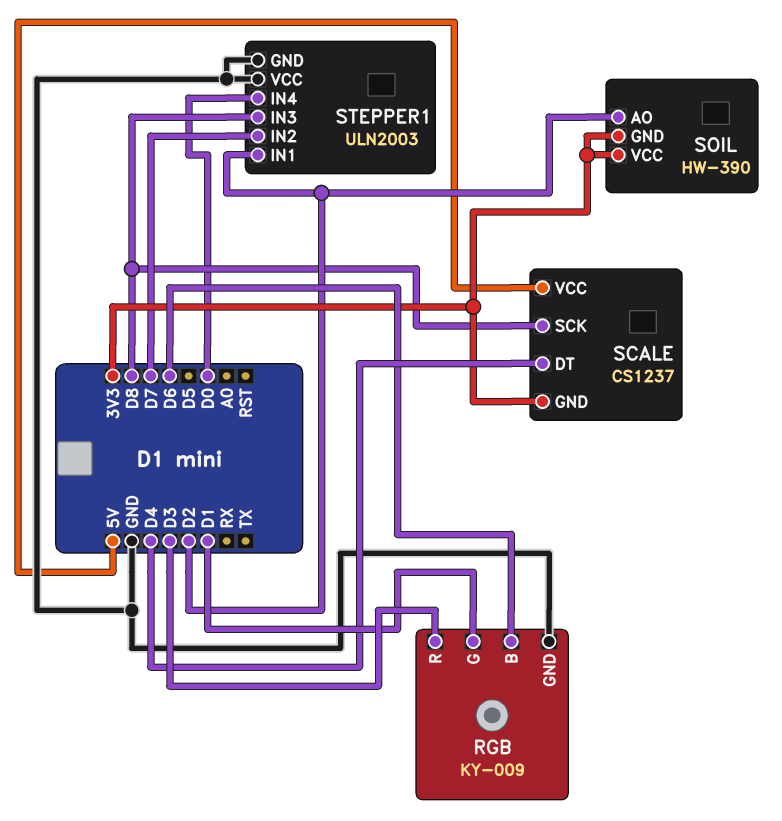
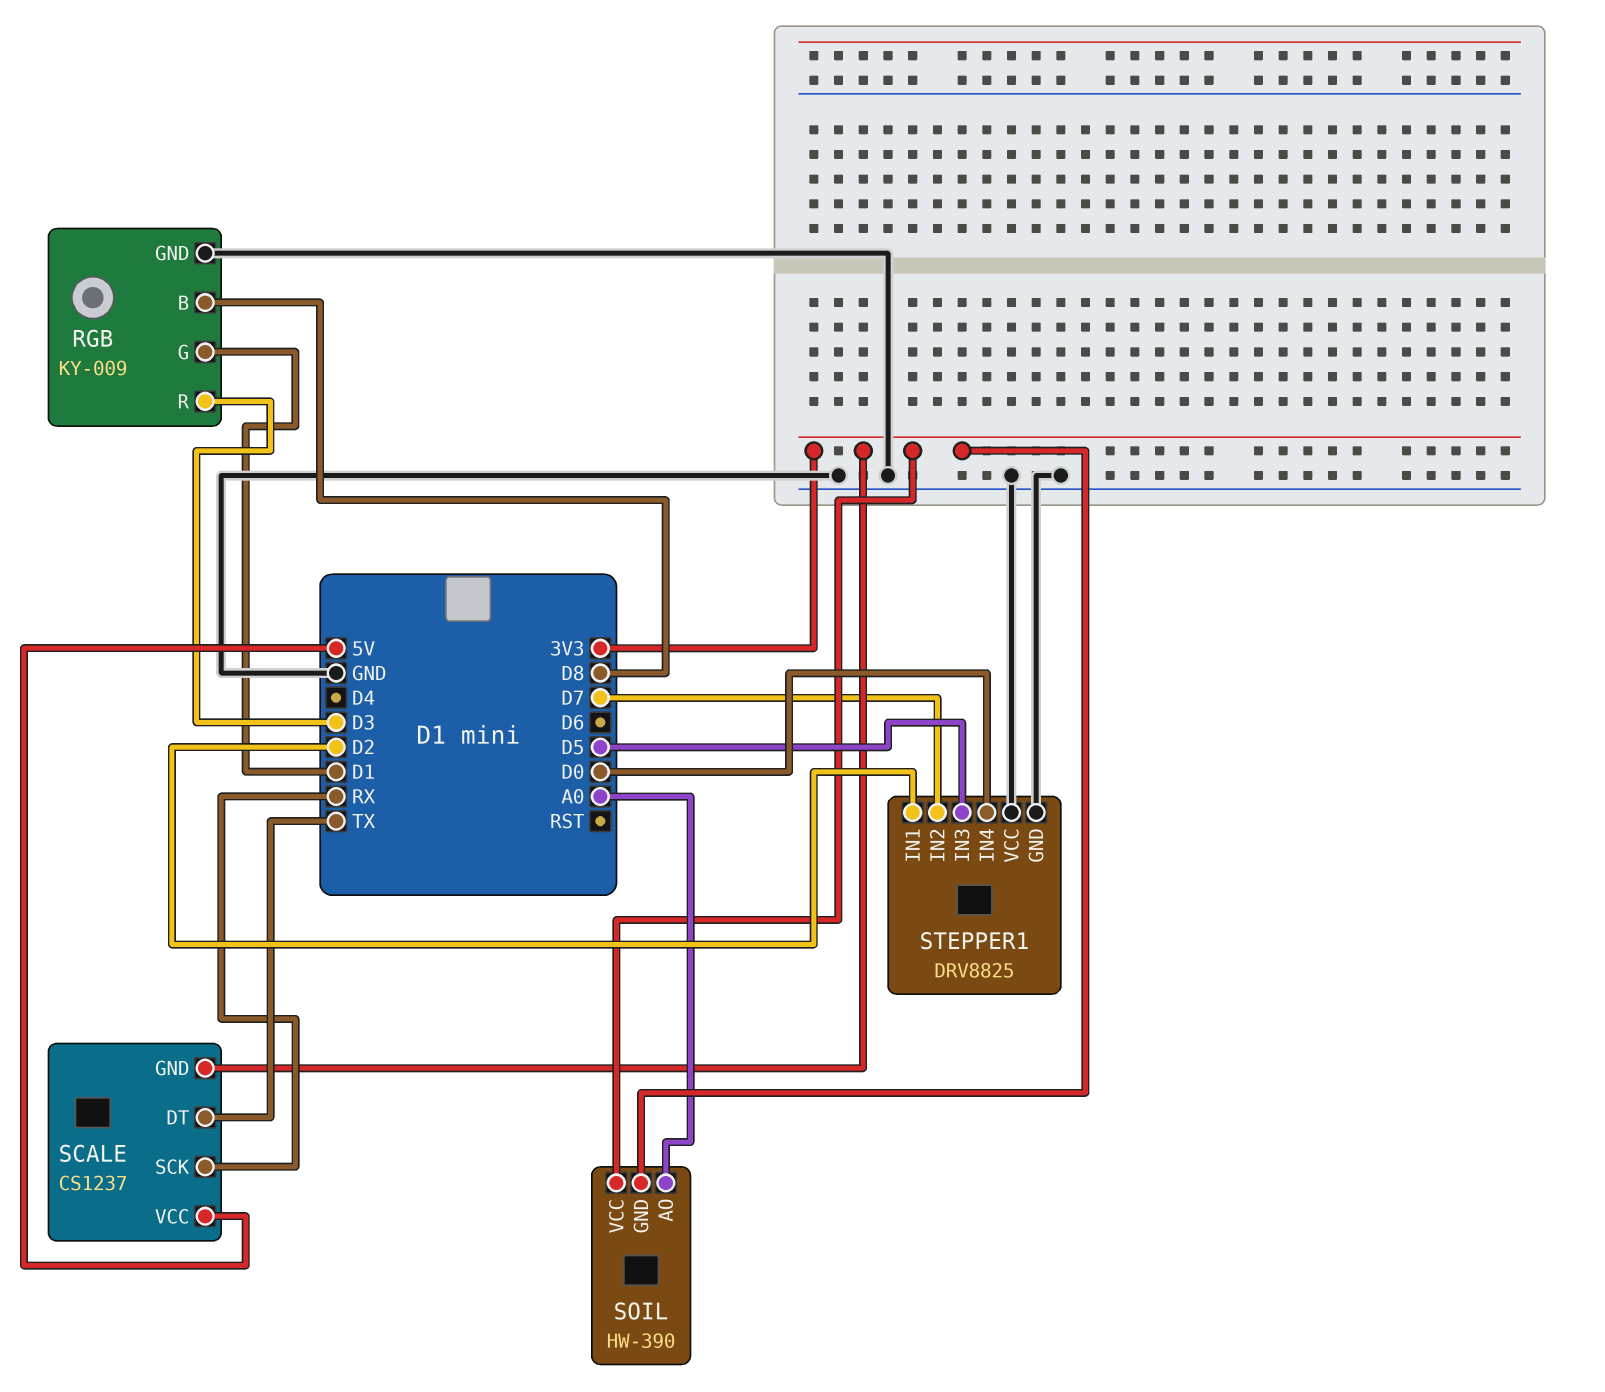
RGB pin B: D6 -> D8
SCALE pin DT: D4 -> TX
SCALE pin SCK: D8 -> RX
SOIL pin AO: D2 -> A0
STEPPER1: ULN2003 -> DRV8825
STEPPER1 pin IN3: D8 -> D5

